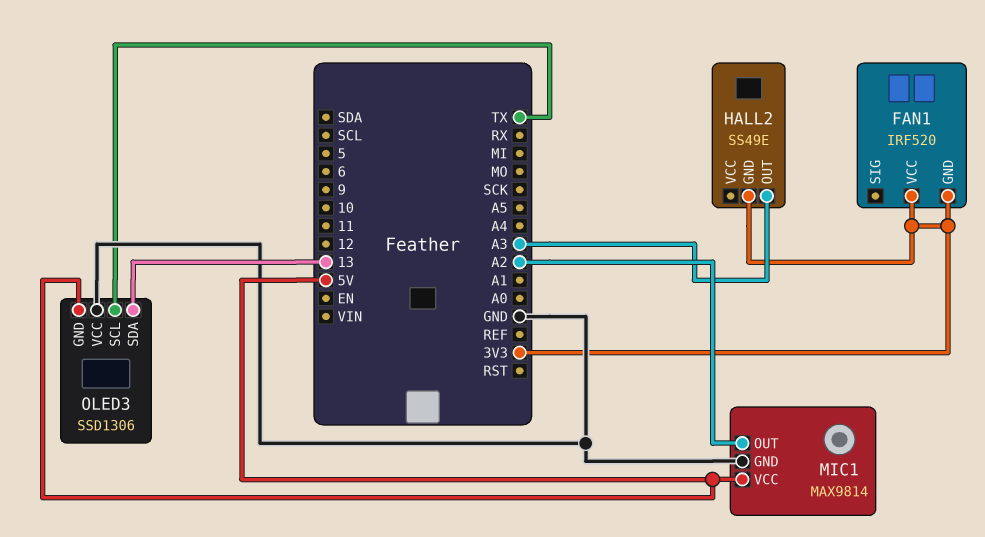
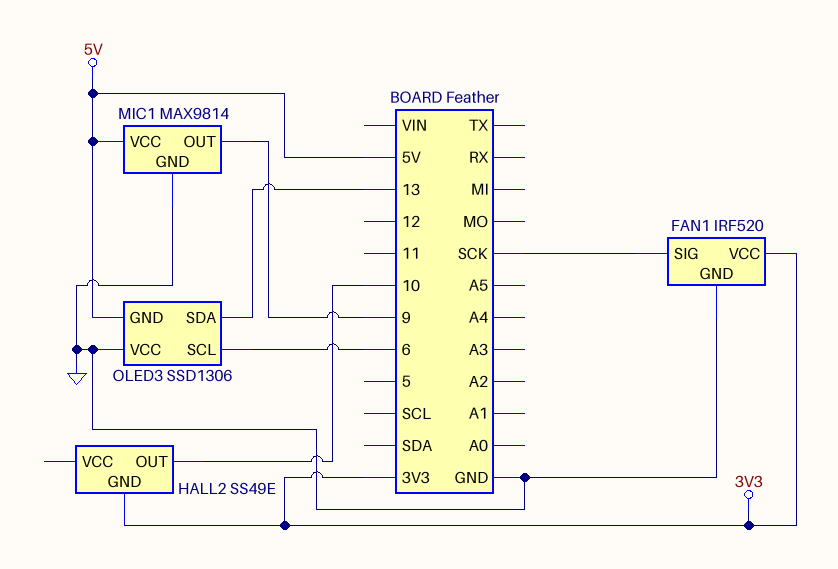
FAN1 pin GND: 3V3 -> GND
FAN1 pin SIG: none -> SCK
HALL2 pin OUT: A3 -> 10
MIC1 pin OUT: A2 -> 9
OLED3 pin SCL: TX -> 6

